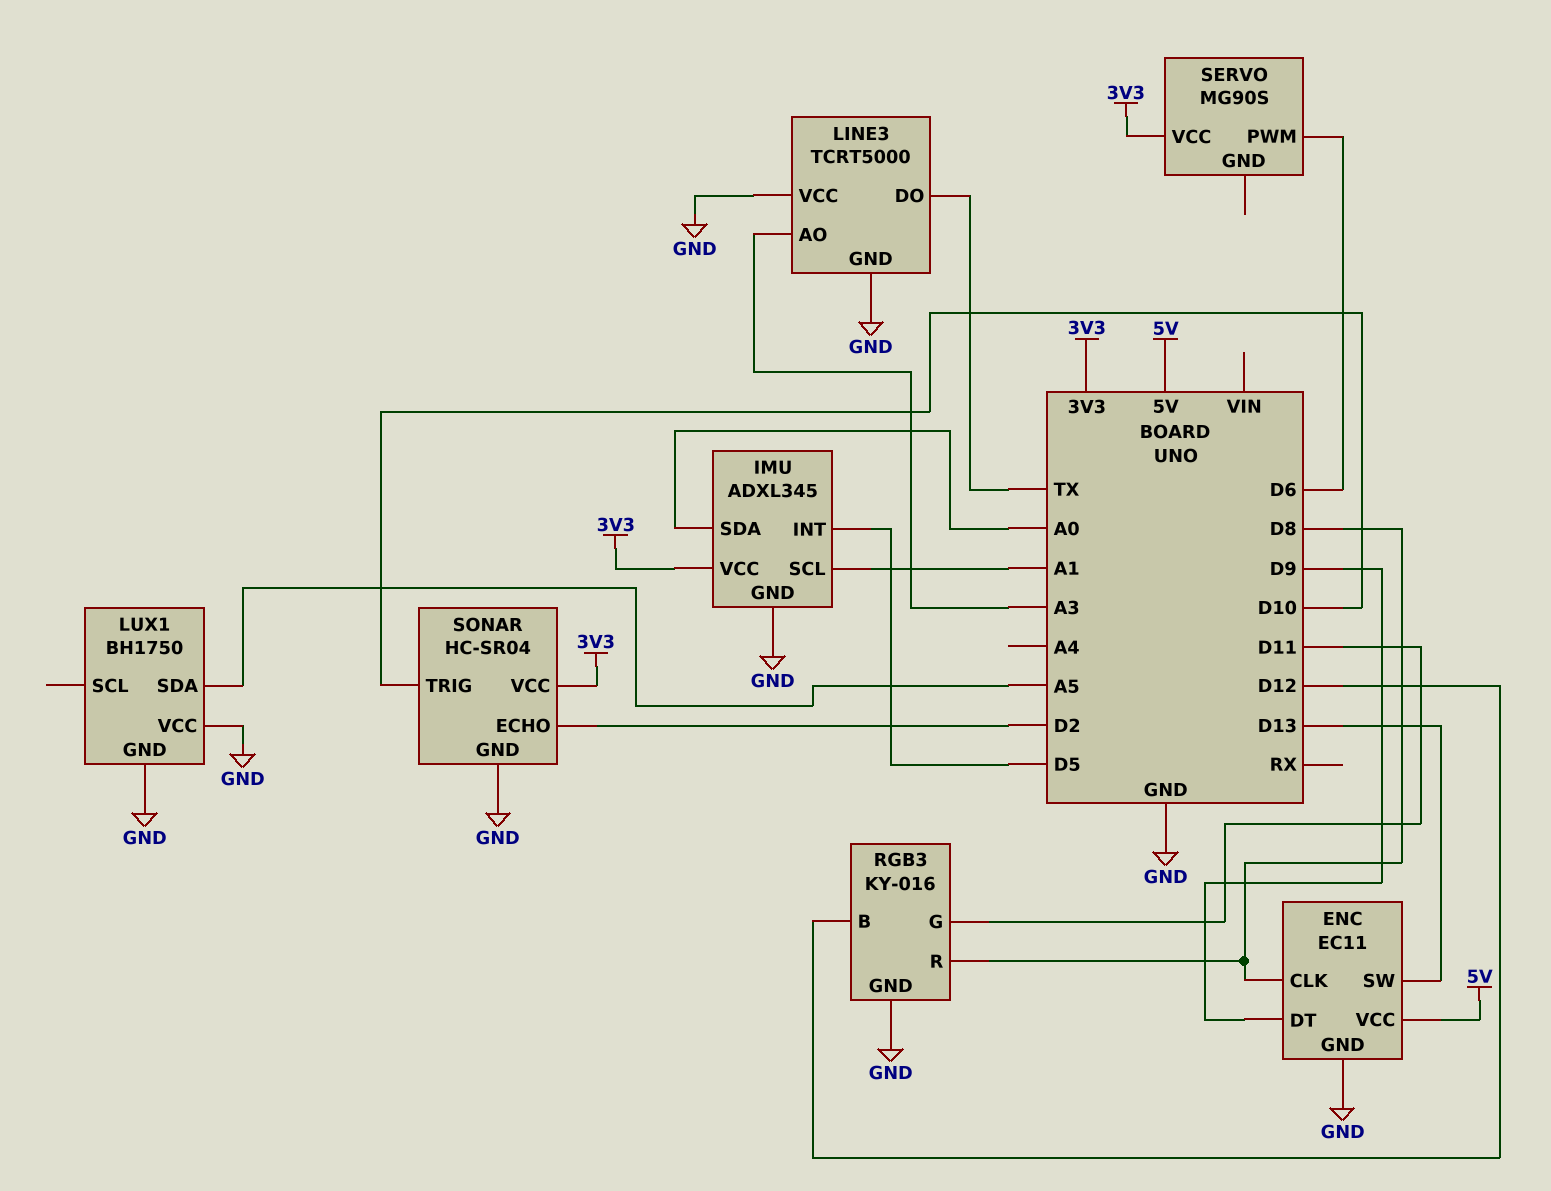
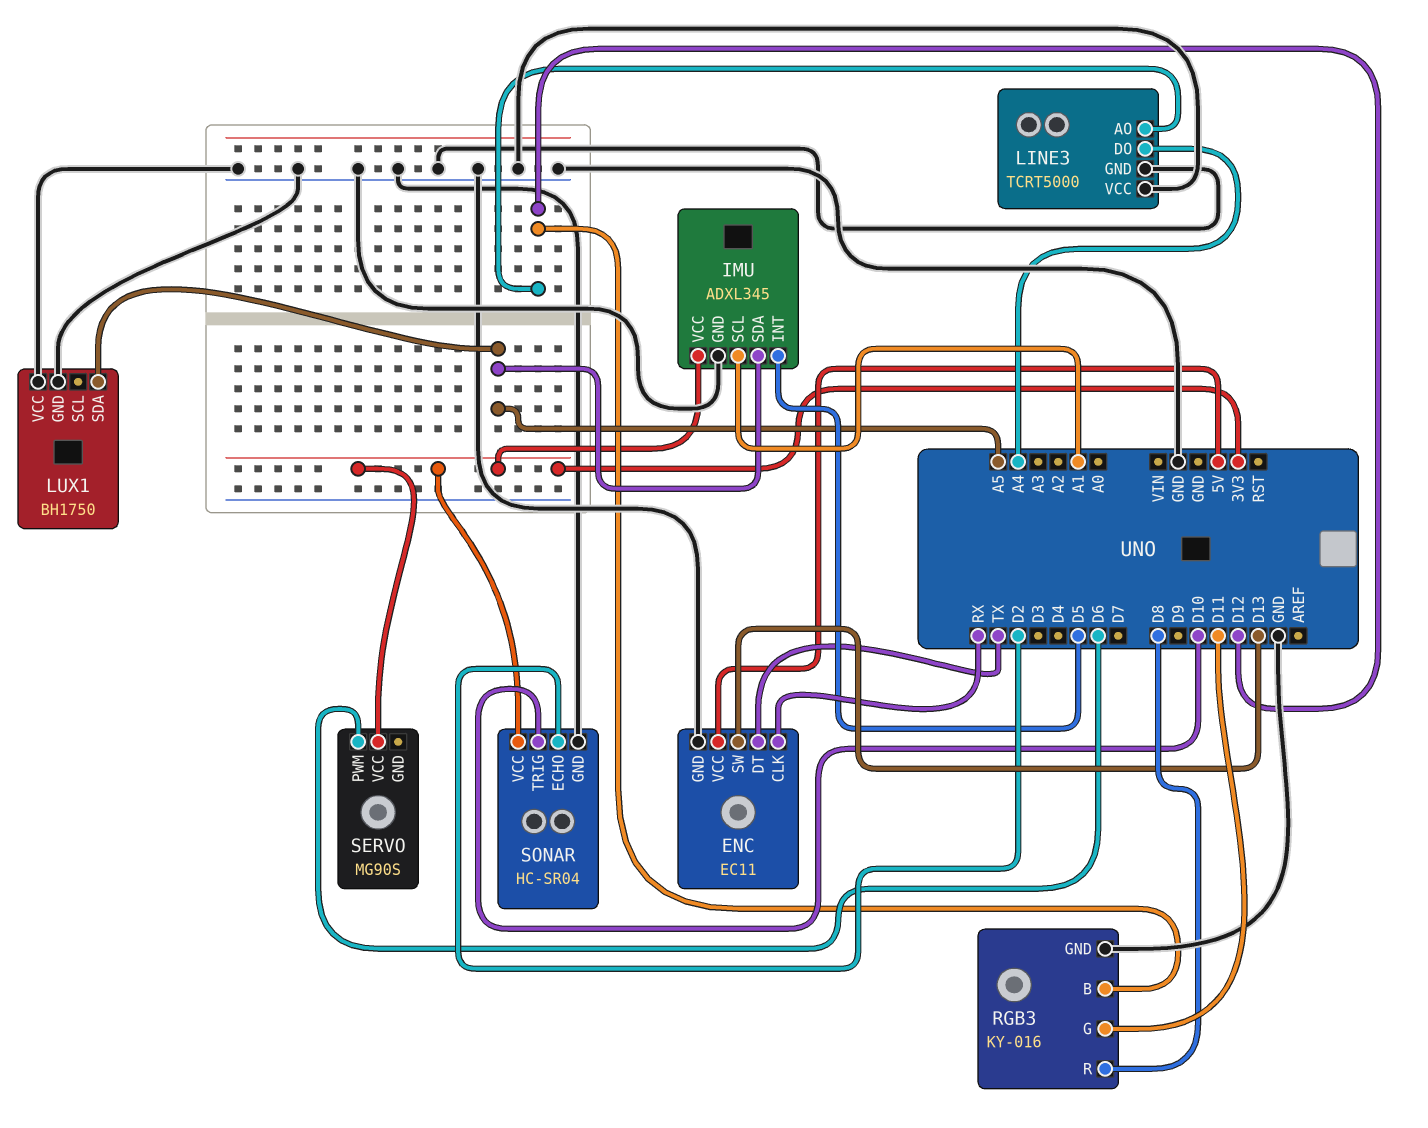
ENC pin CLK: D8 -> RX
ENC pin DT: D9 -> TX
IMU pin SDA: A0 -> A5
LINE3 pin AO: A3 -> D12
LINE3 pin DO: TX -> A4

